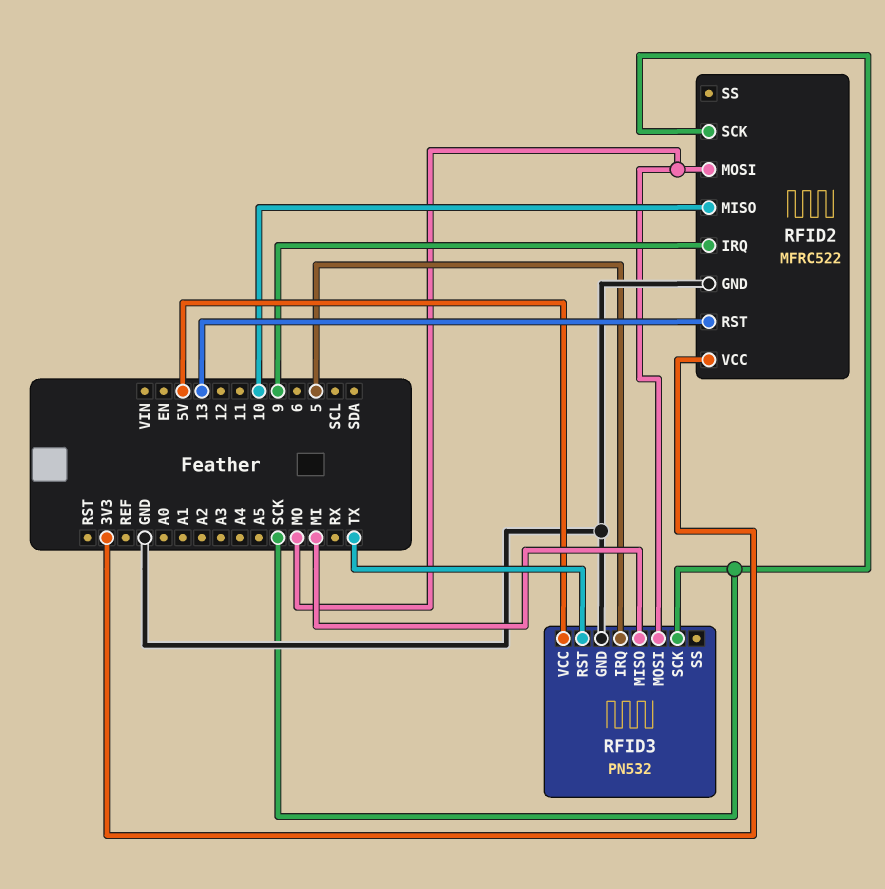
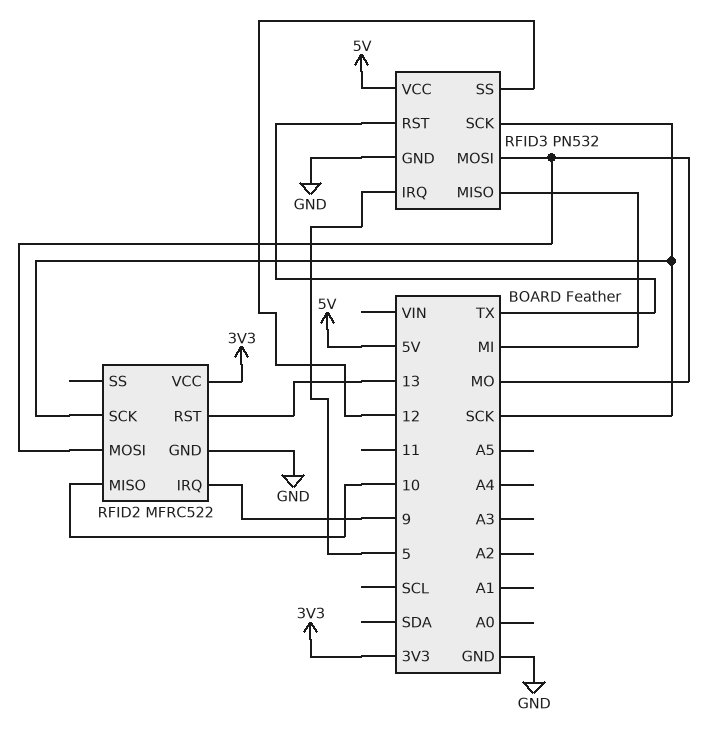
RFID3 pin SS: none -> 12

